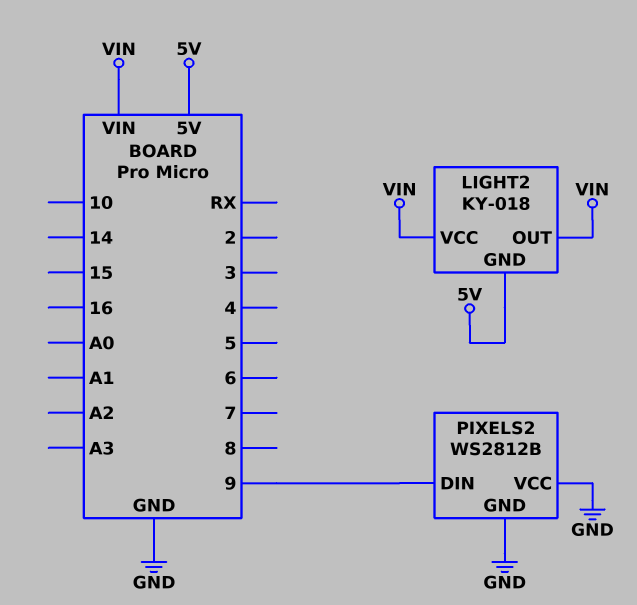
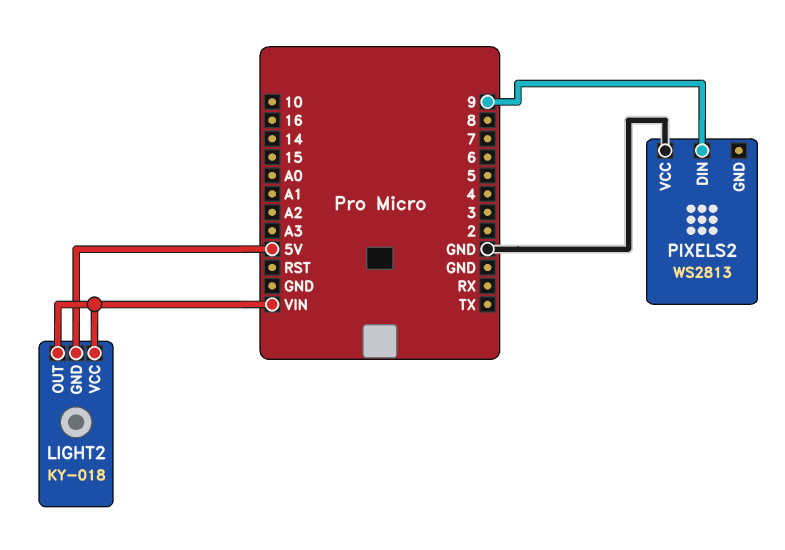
PIXELS2: WS2812B -> WS2813
PIXELS2 pin GND: GND -> none

